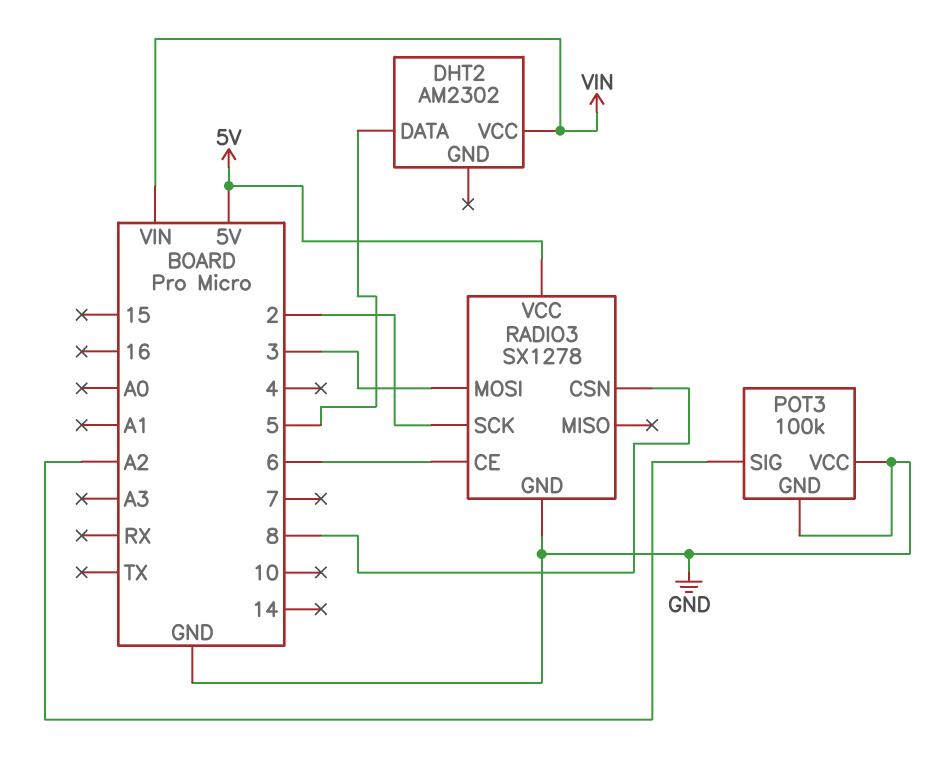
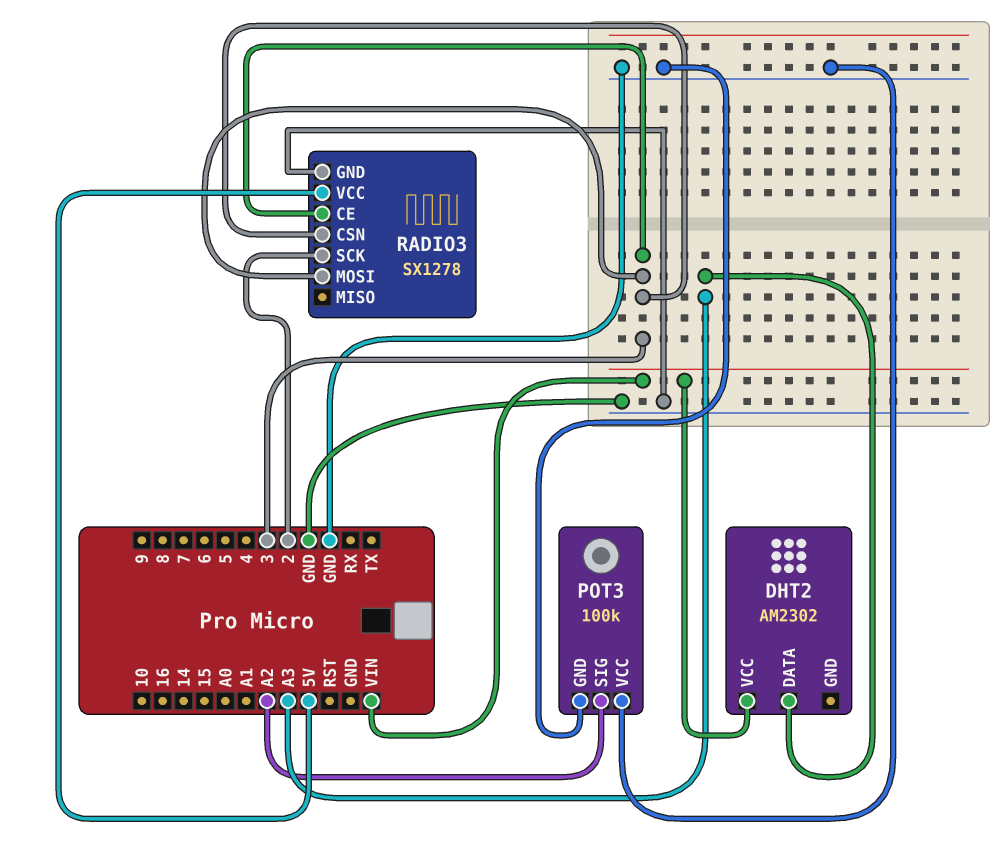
DHT2 pin DATA: 5 -> A3
RADIO3 pin CE: 6 -> 3
RADIO3 pin CSN: 8 -> 3

